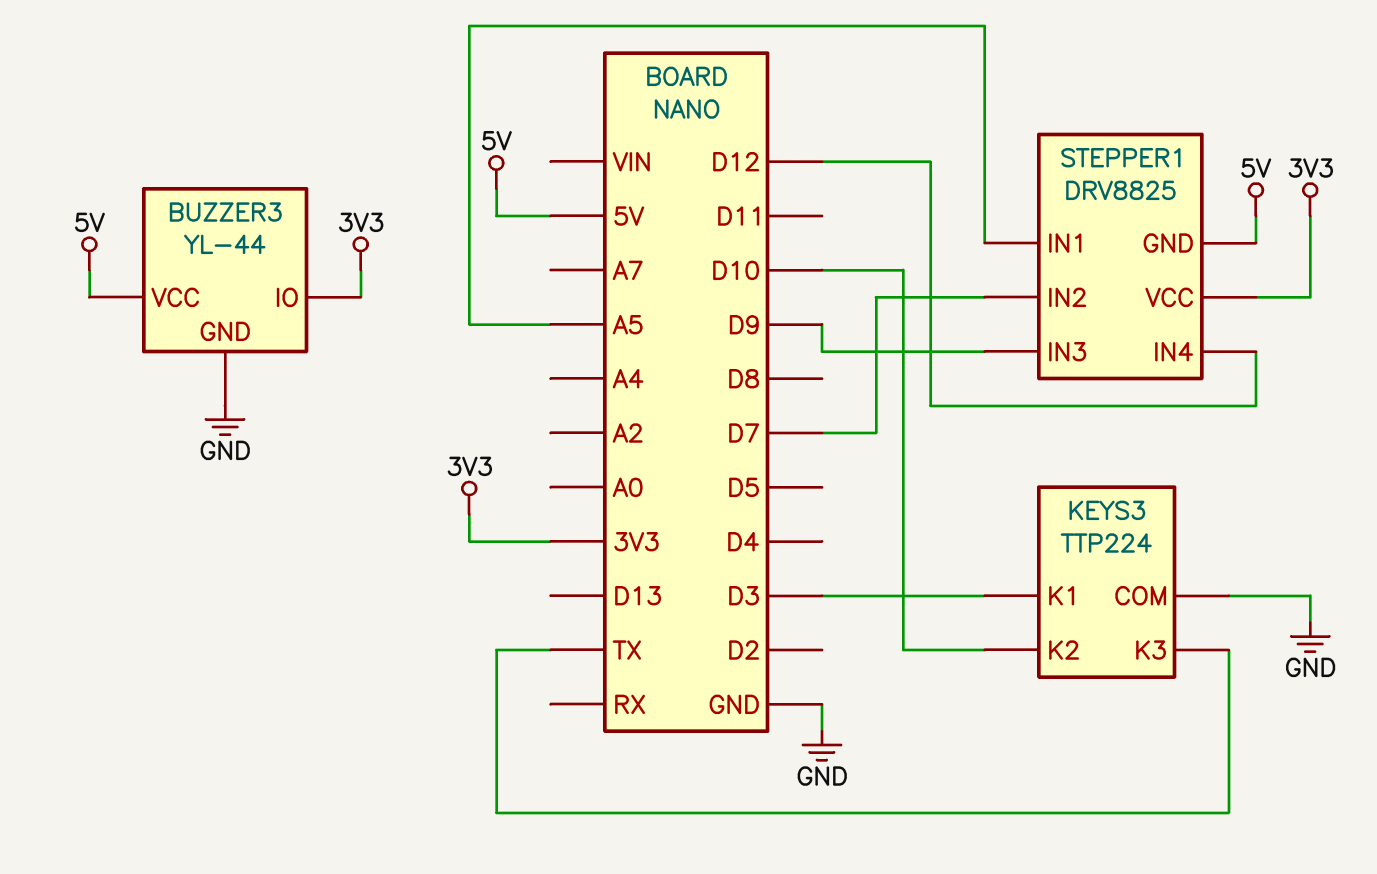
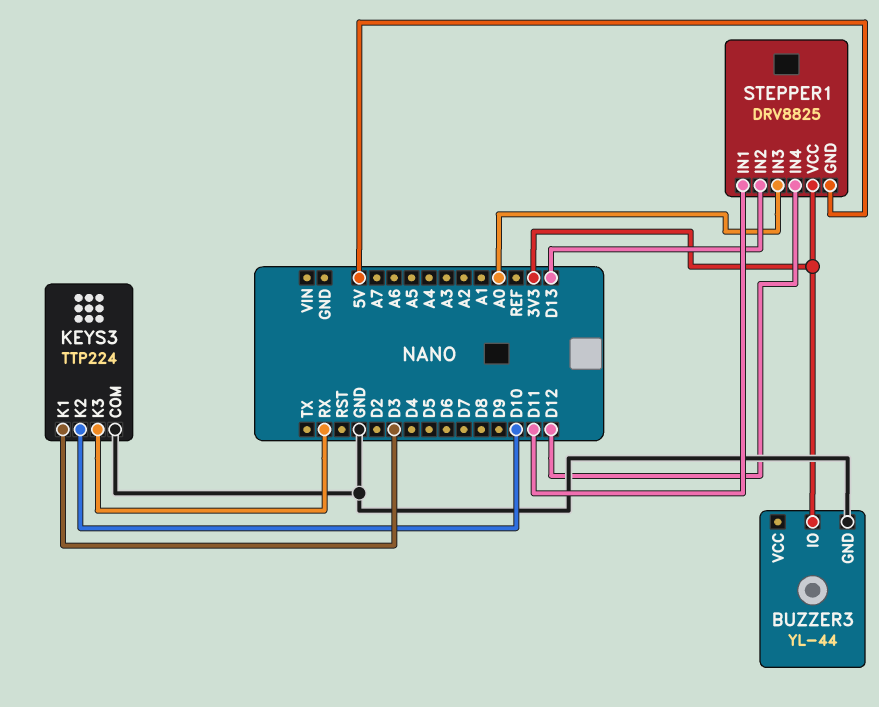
BUZZER3 pin VCC: 5V -> none
KEYS3 pin K3: TX -> RX
STEPPER1 pin IN1: A5 -> D11
STEPPER1 pin IN2: D7 -> D13
STEPPER1 pin IN3: D9 -> A0

